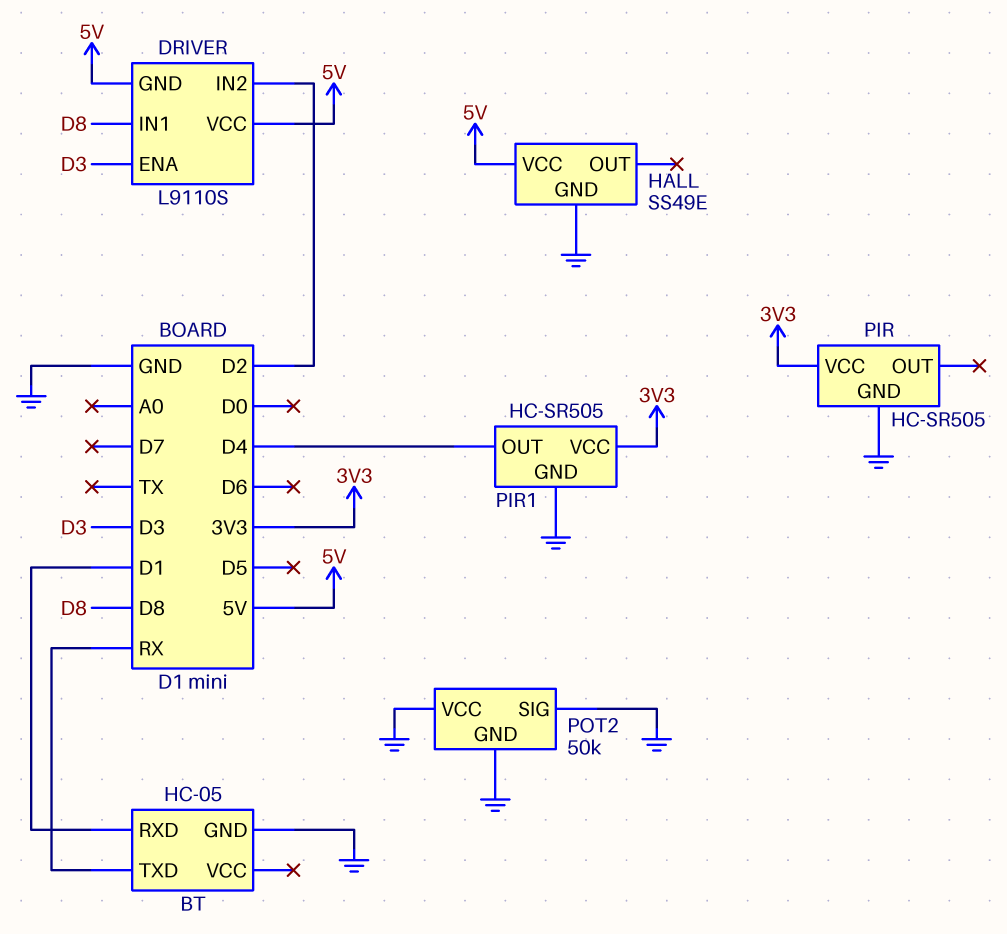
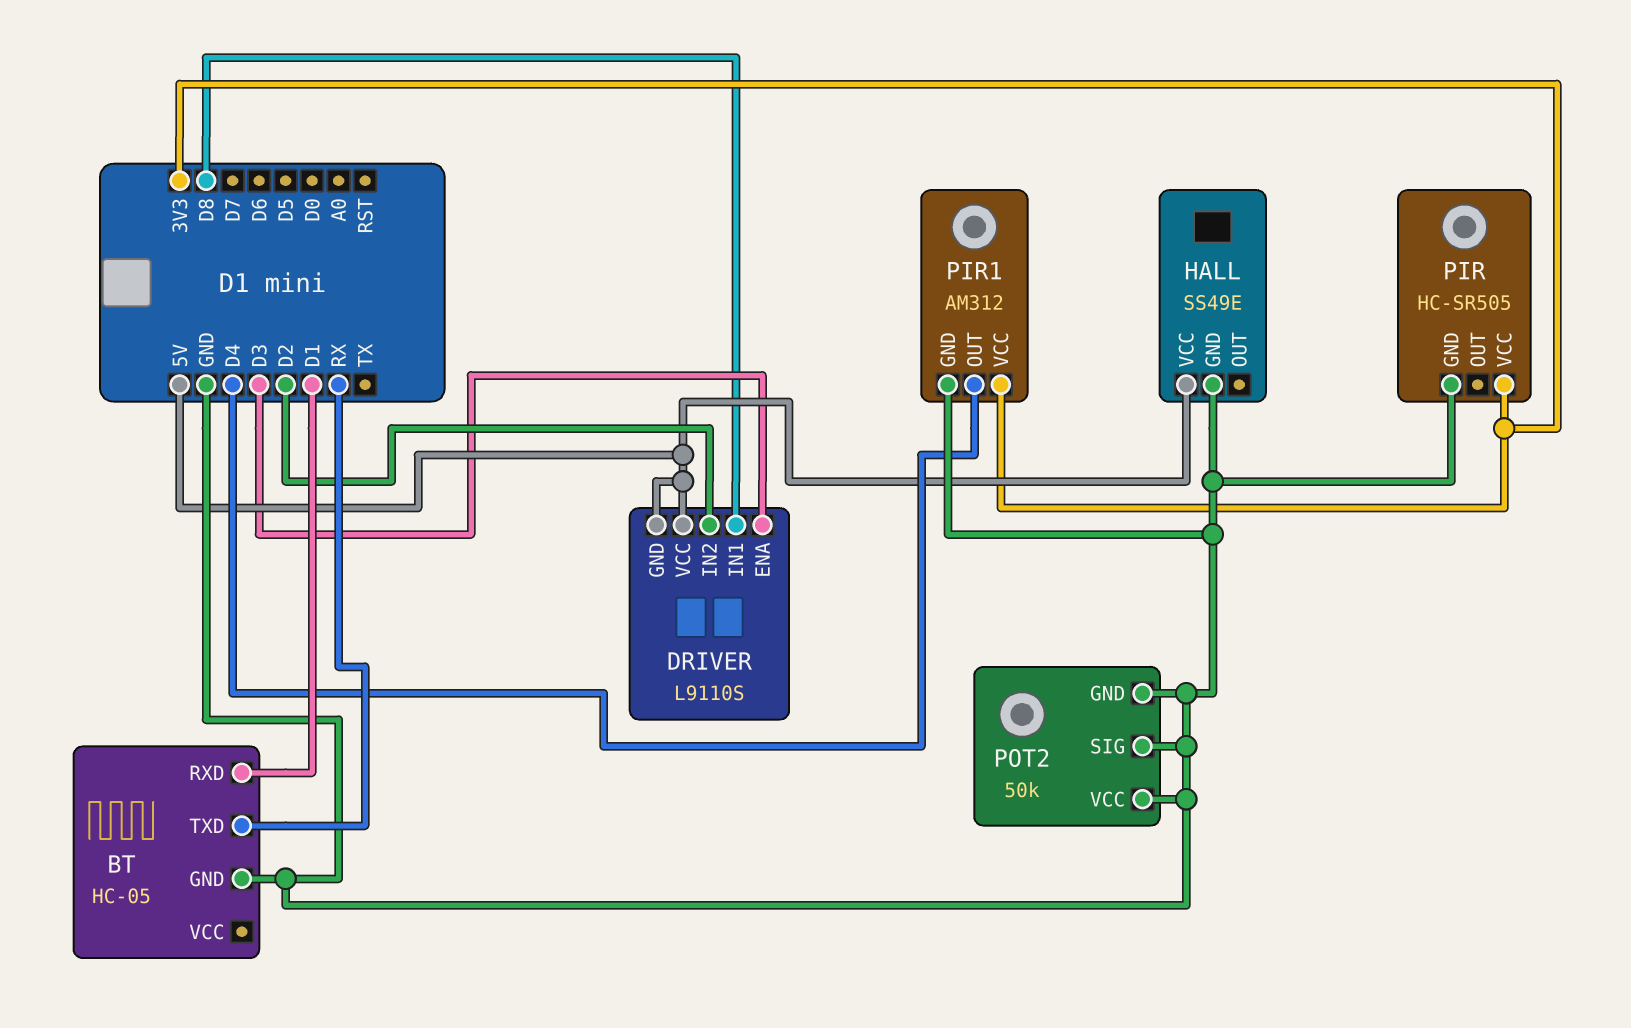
PIR1: HC-SR505 -> AM312

